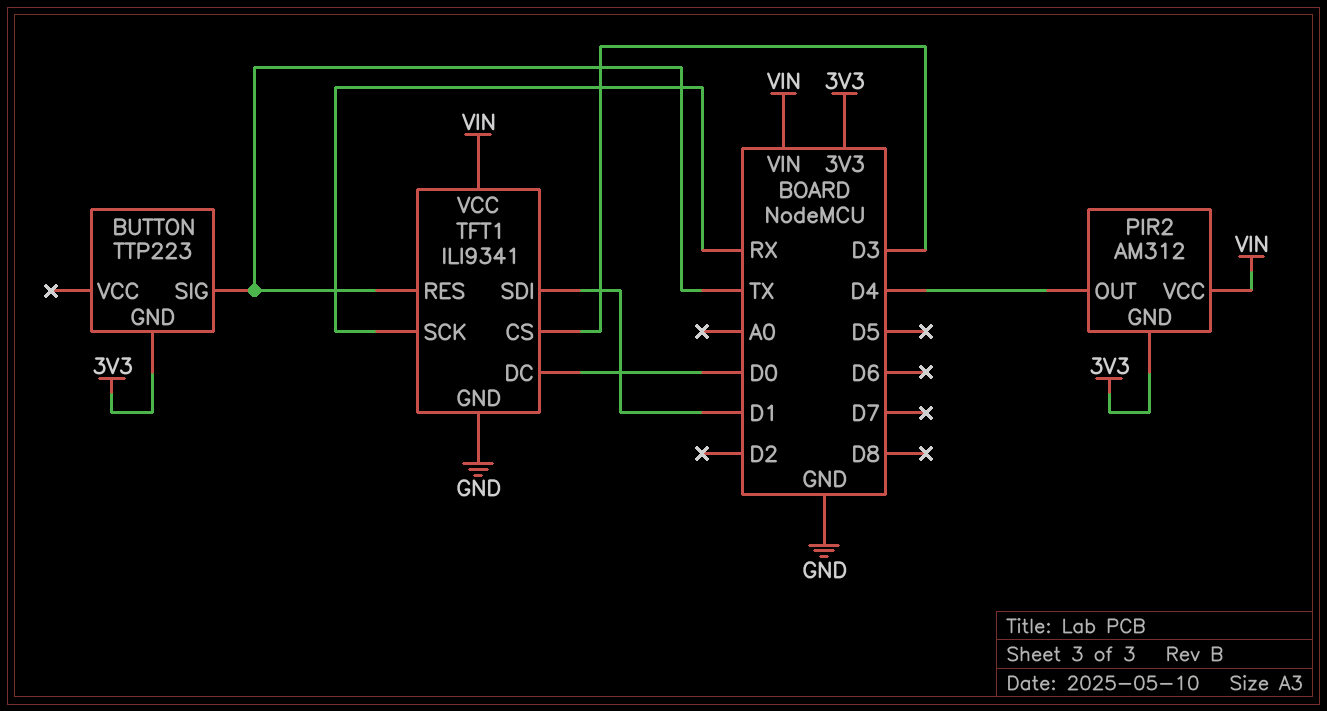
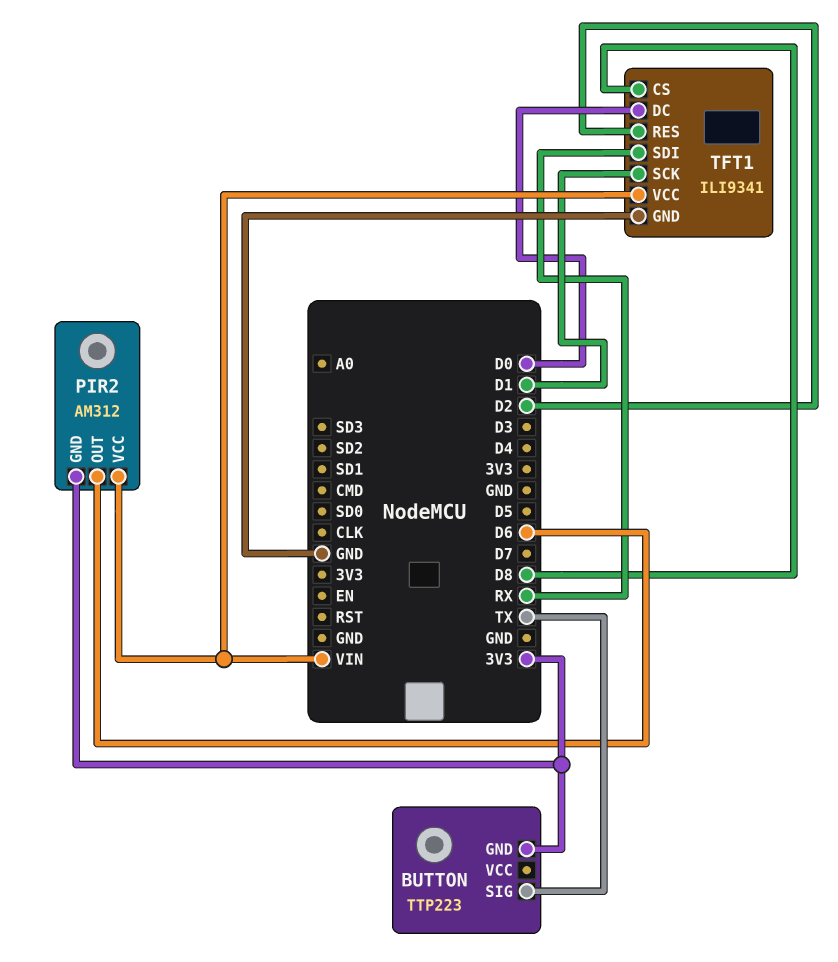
PIR2 pin OUT: D4 -> D6
TFT1 pin CS: D3 -> D8
TFT1 pin RES: TX -> D2
TFT1 pin SCK: RX -> D1
TFT1 pin SDI: D1 -> RX

